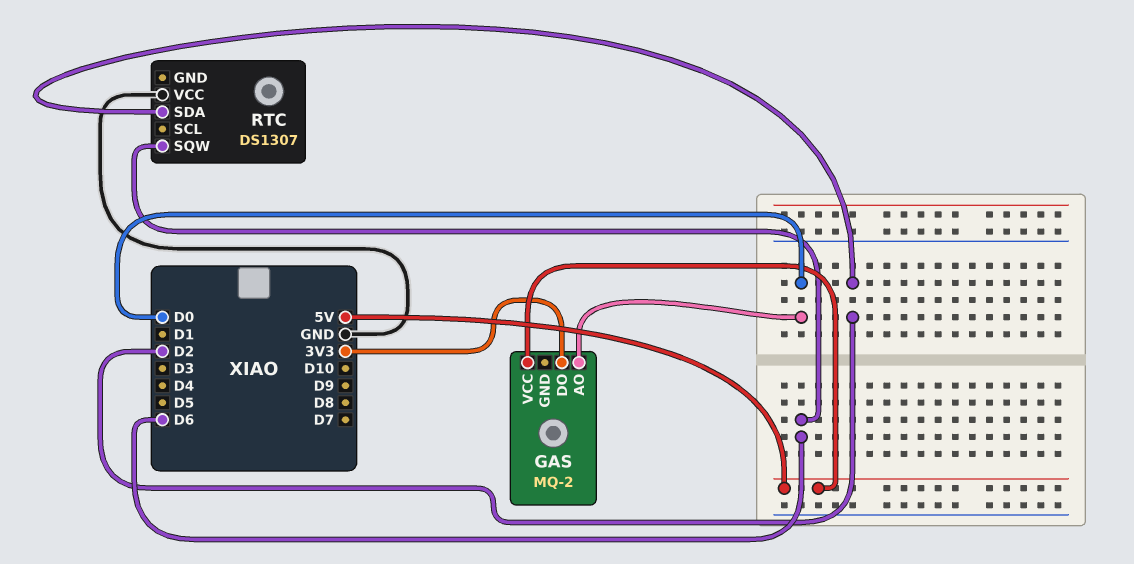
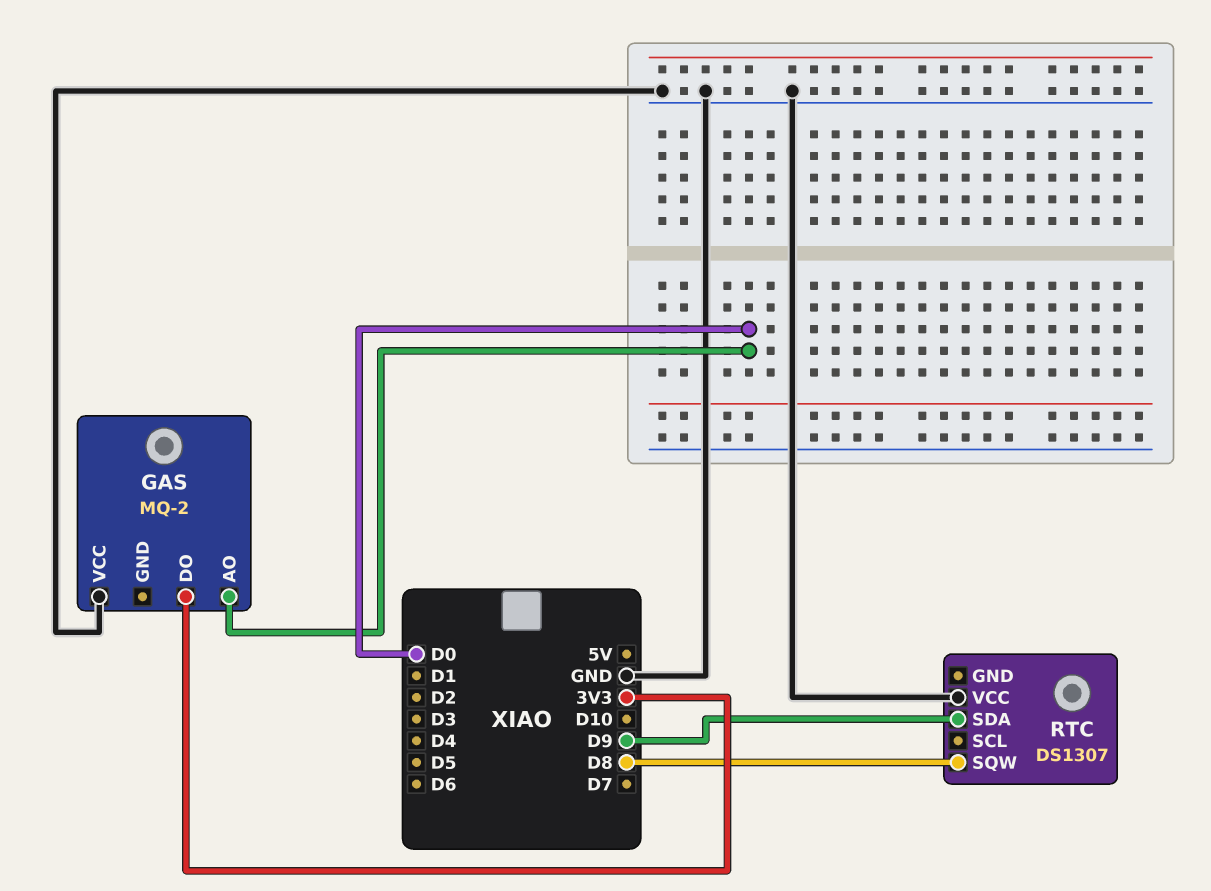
GAS pin VCC: 5V -> GND
RTC pin SDA: D2 -> D9
RTC pin SQW: D6 -> D8

